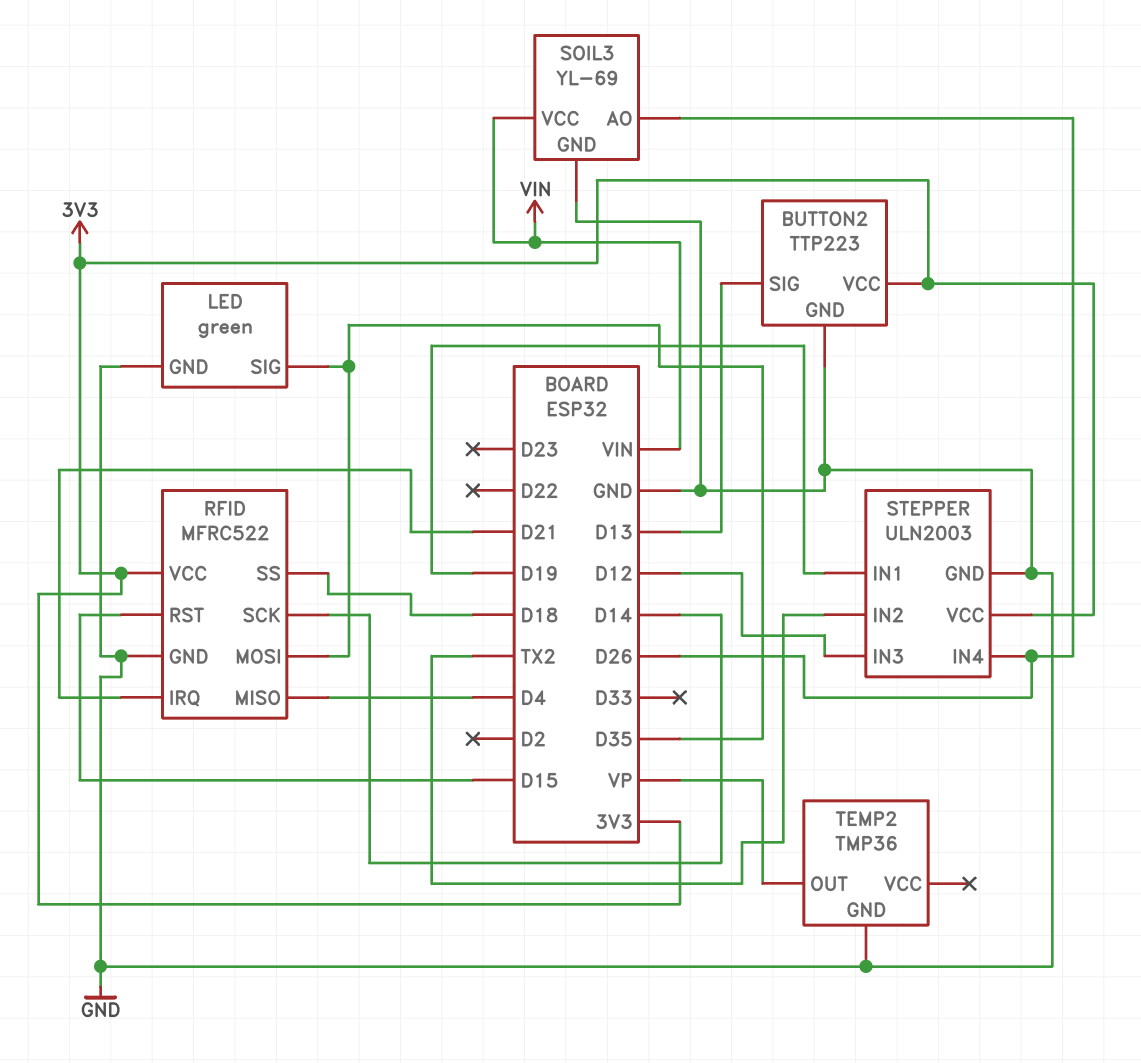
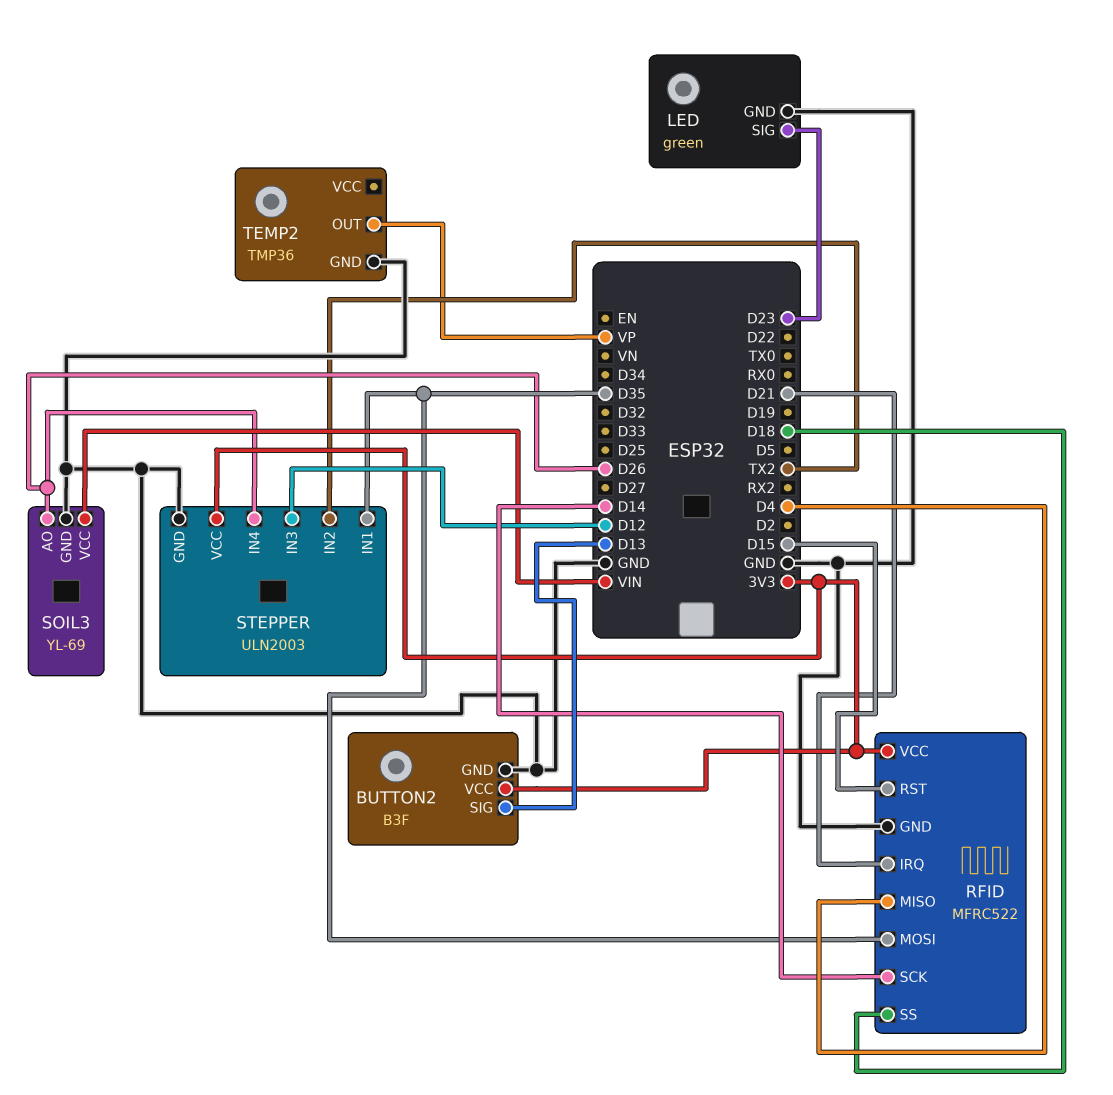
BUTTON2: TTP223 -> B3F
LED pin SIG: D35 -> D23
STEPPER pin IN1: D19 -> D35

